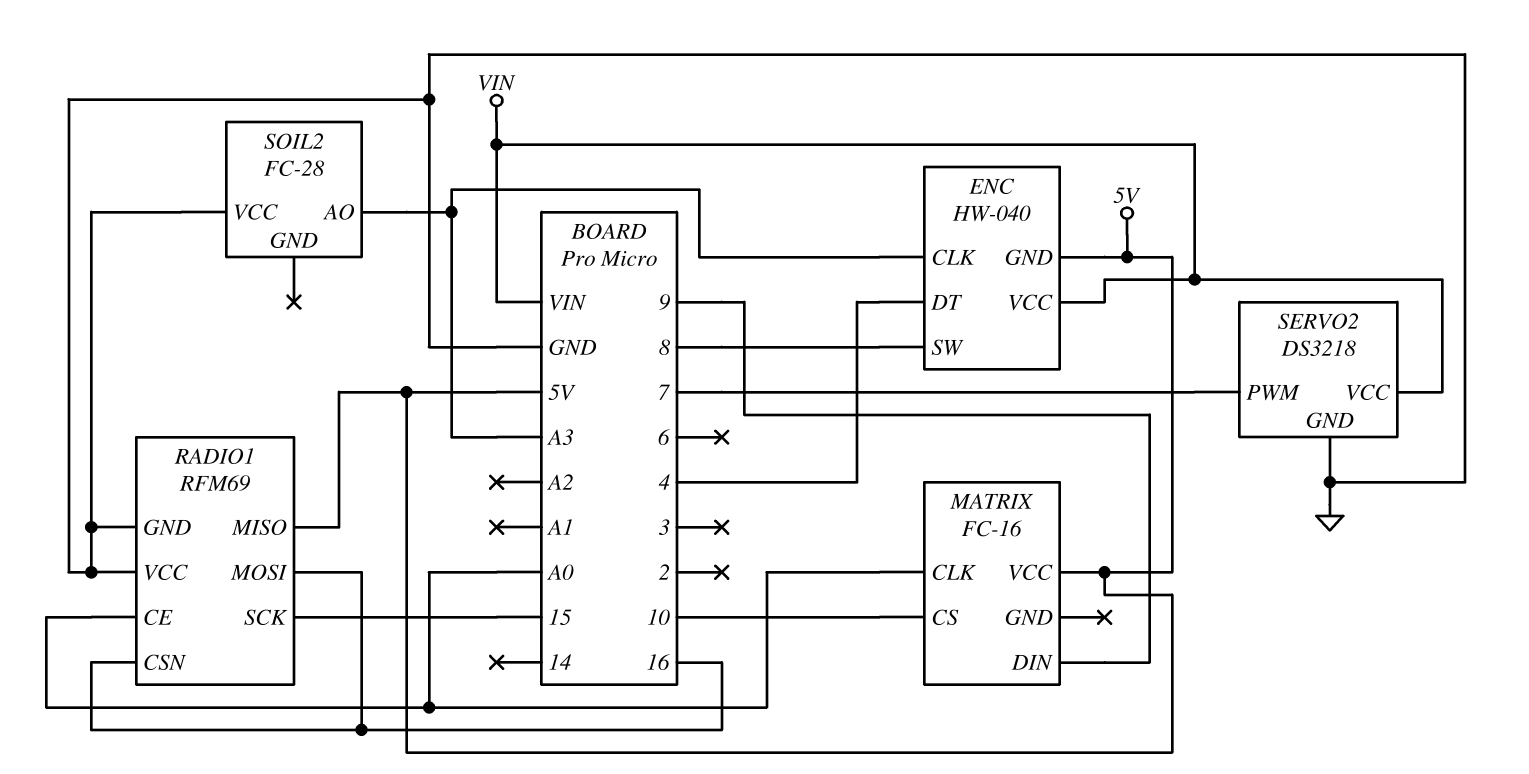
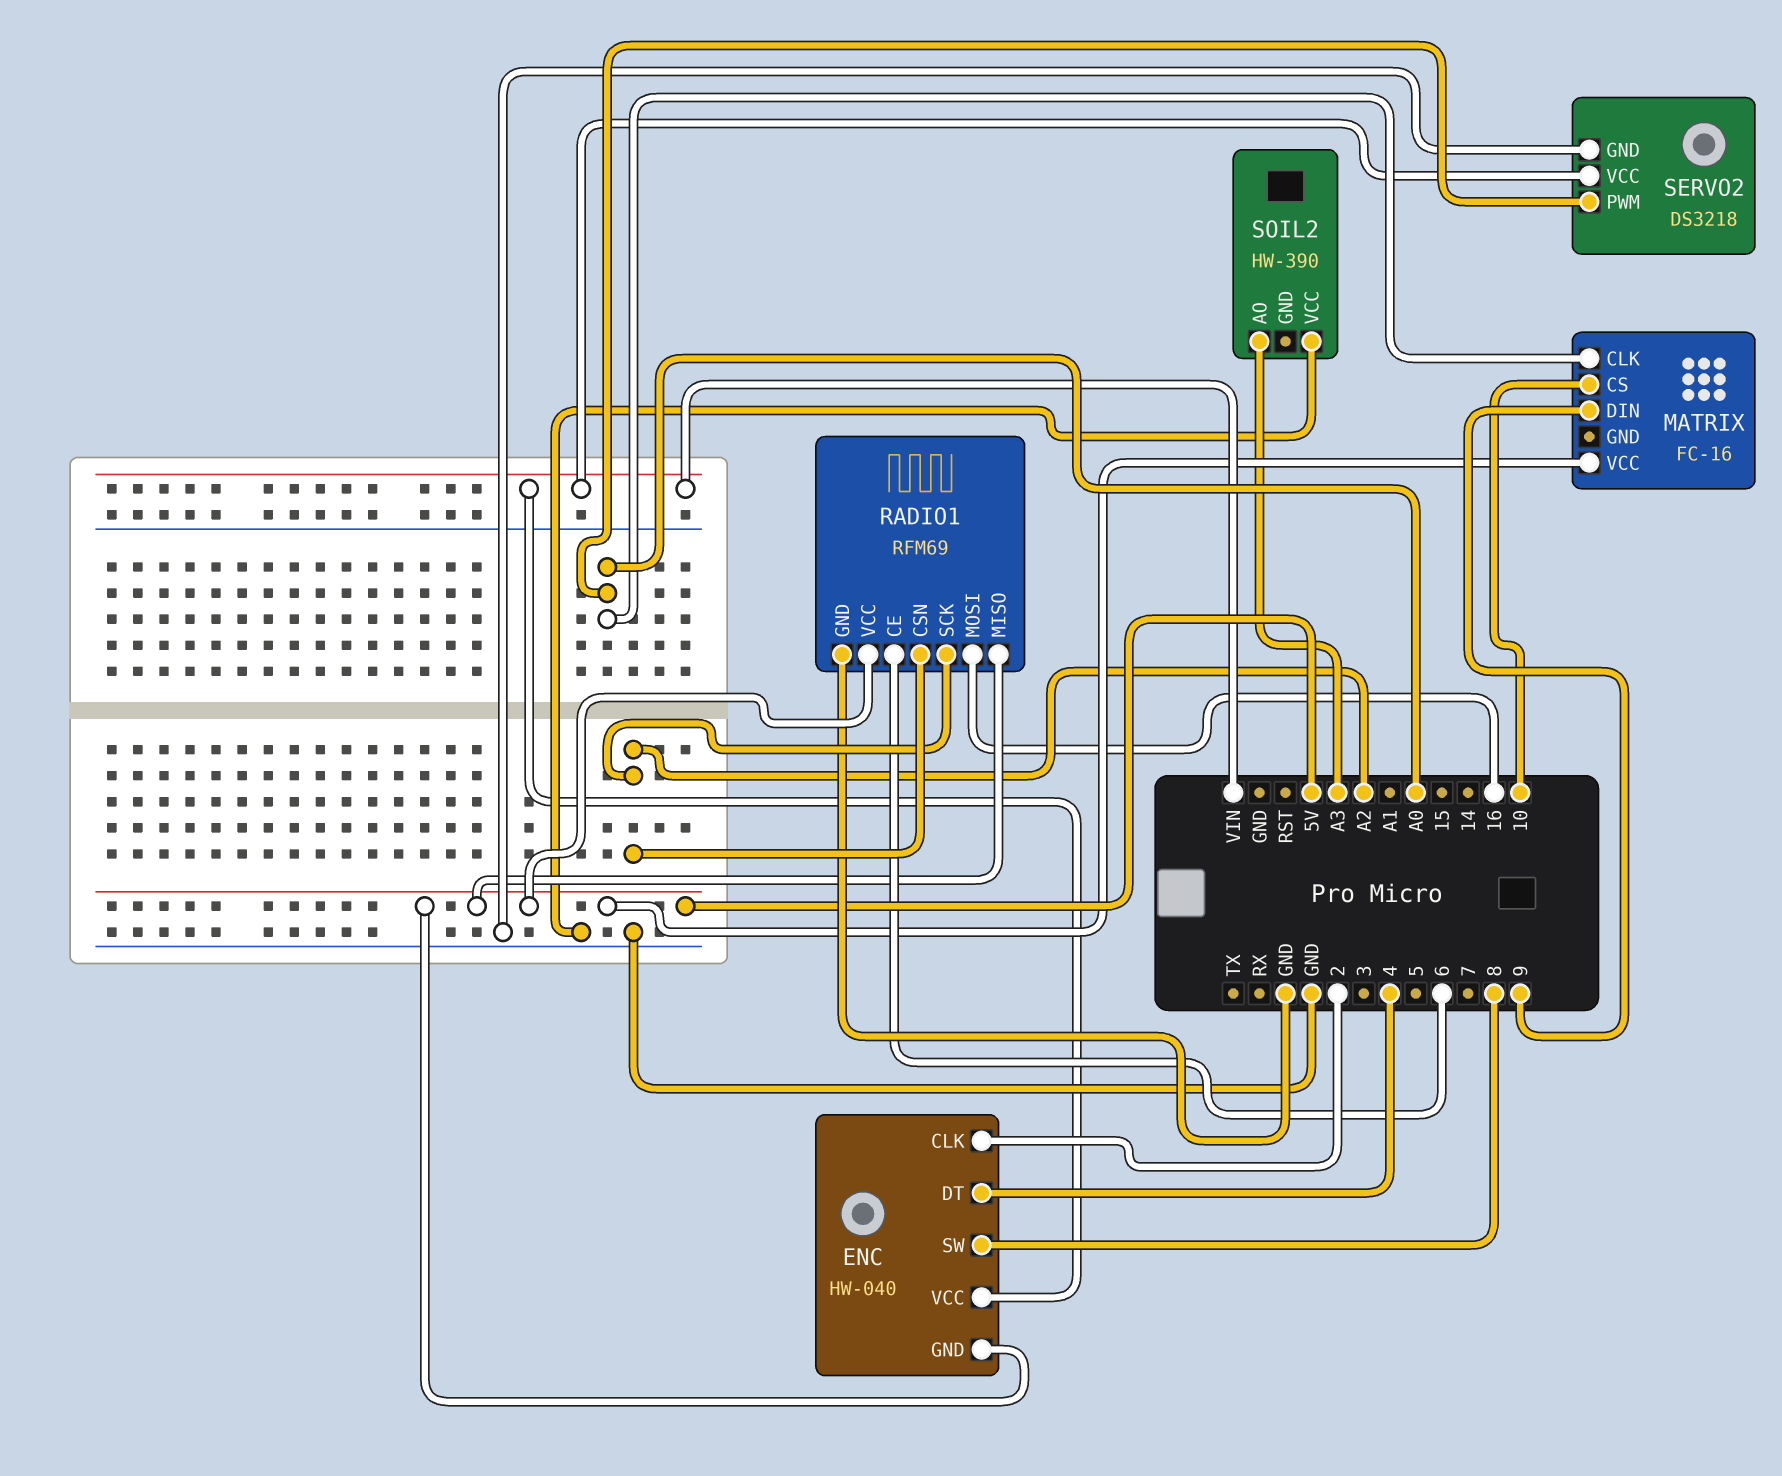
ENC pin CLK: A3 -> 2
RADIO1 pin CE: A0 -> 6
RADIO1 pin CSN: 16 -> A2
RADIO1 pin SCK: 15 -> A2
RADIO1 pin VCC: GND -> 5V
SERVO2 pin PWM: 7 -> A0
SOIL2: FC-28 -> HW-390

